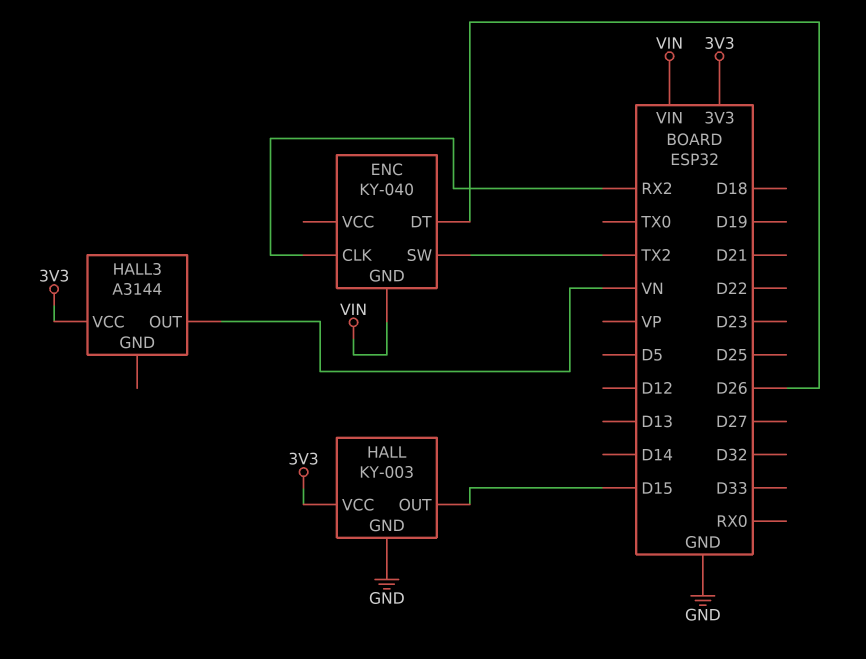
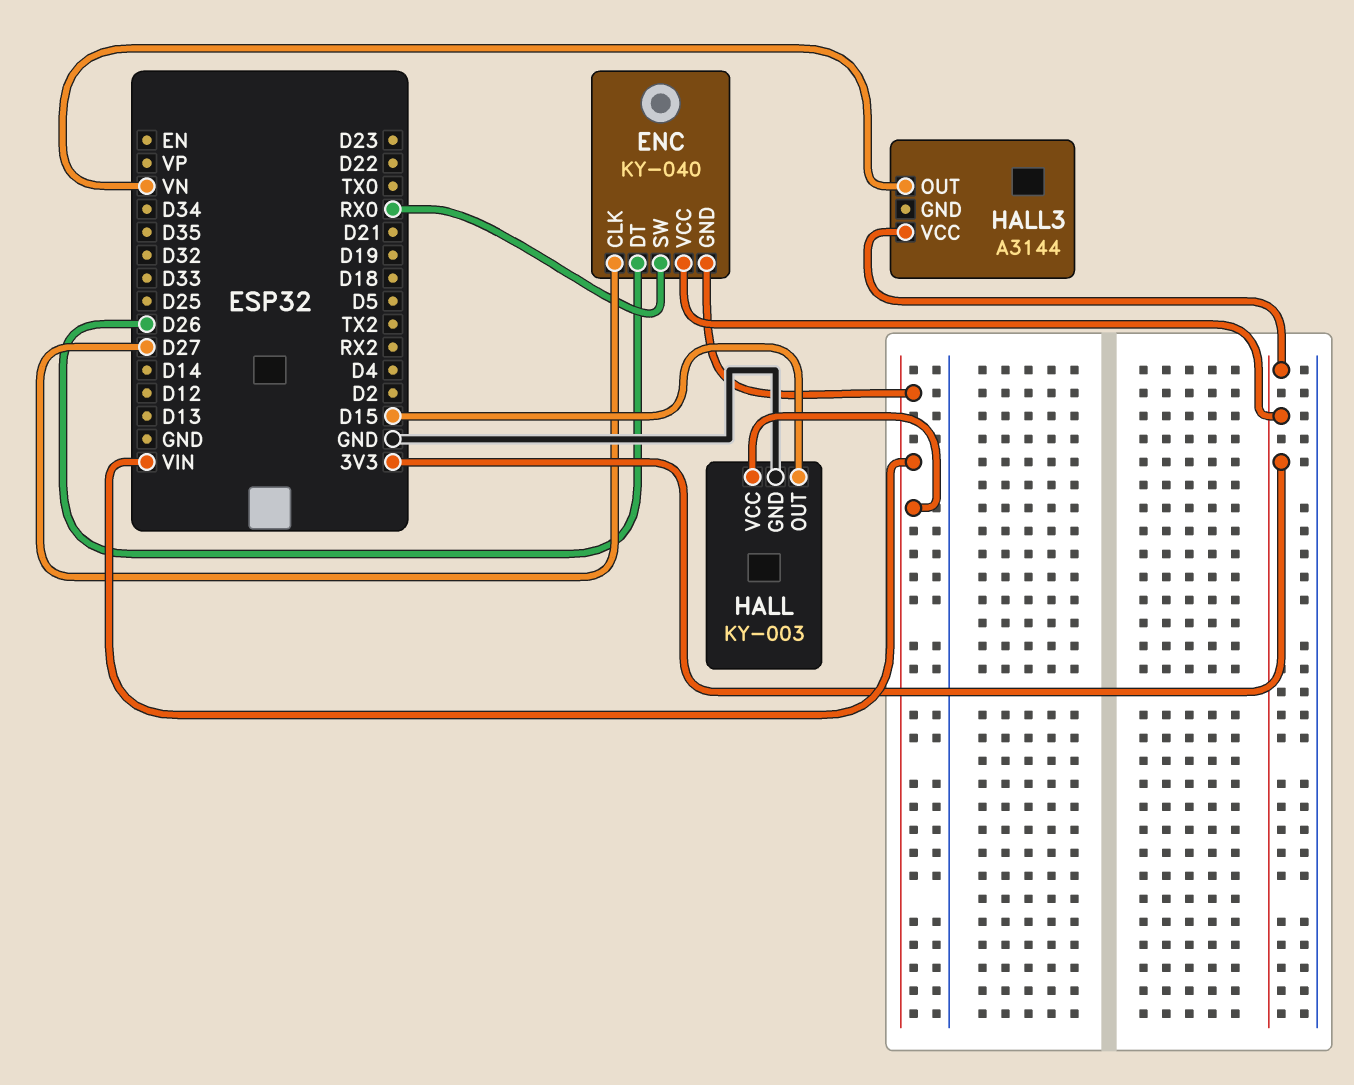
ENC pin CLK: RX2 -> D27
ENC pin SW: TX2 -> RX0
ENC pin VCC: none -> 3V3
HALL pin VCC: 3V3 -> VIN

